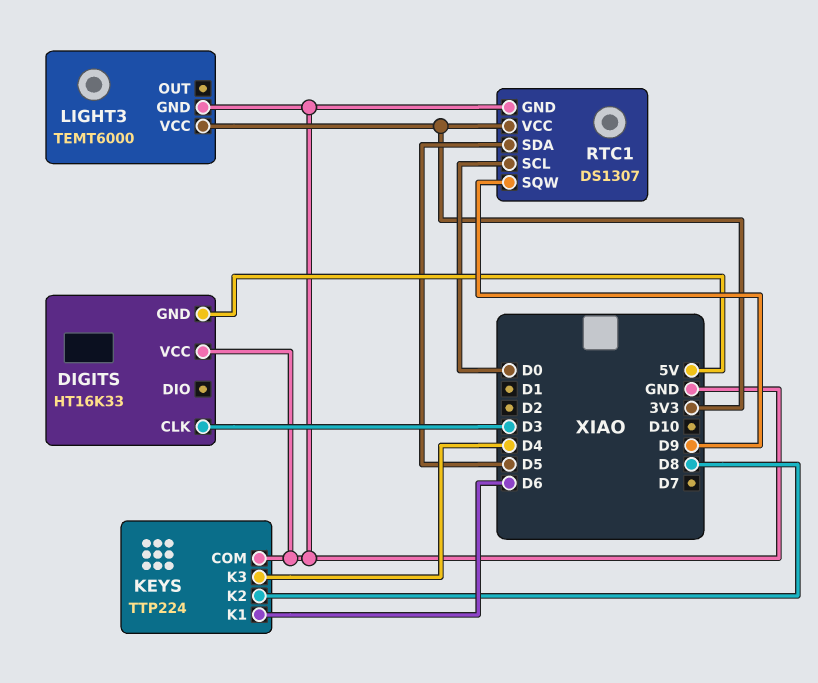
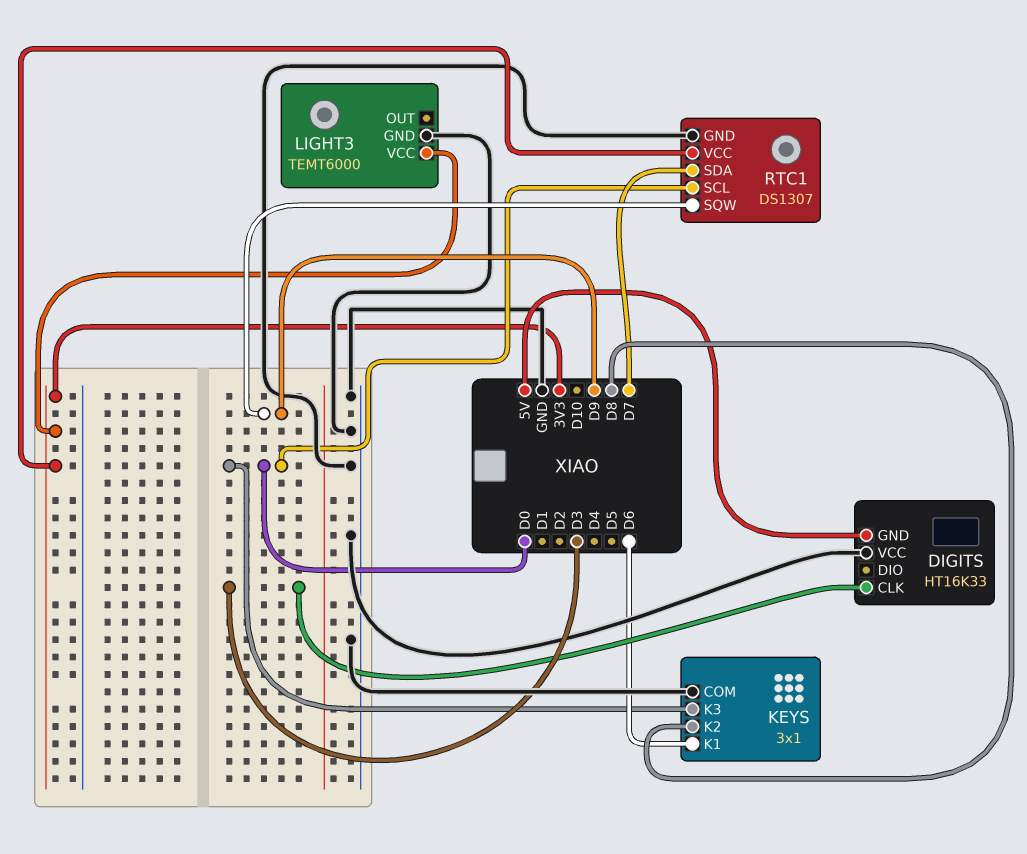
KEYS: TTP224 -> 3x1
KEYS pin K3: D4 -> D0
RTC1 pin SDA: D5 -> D7

